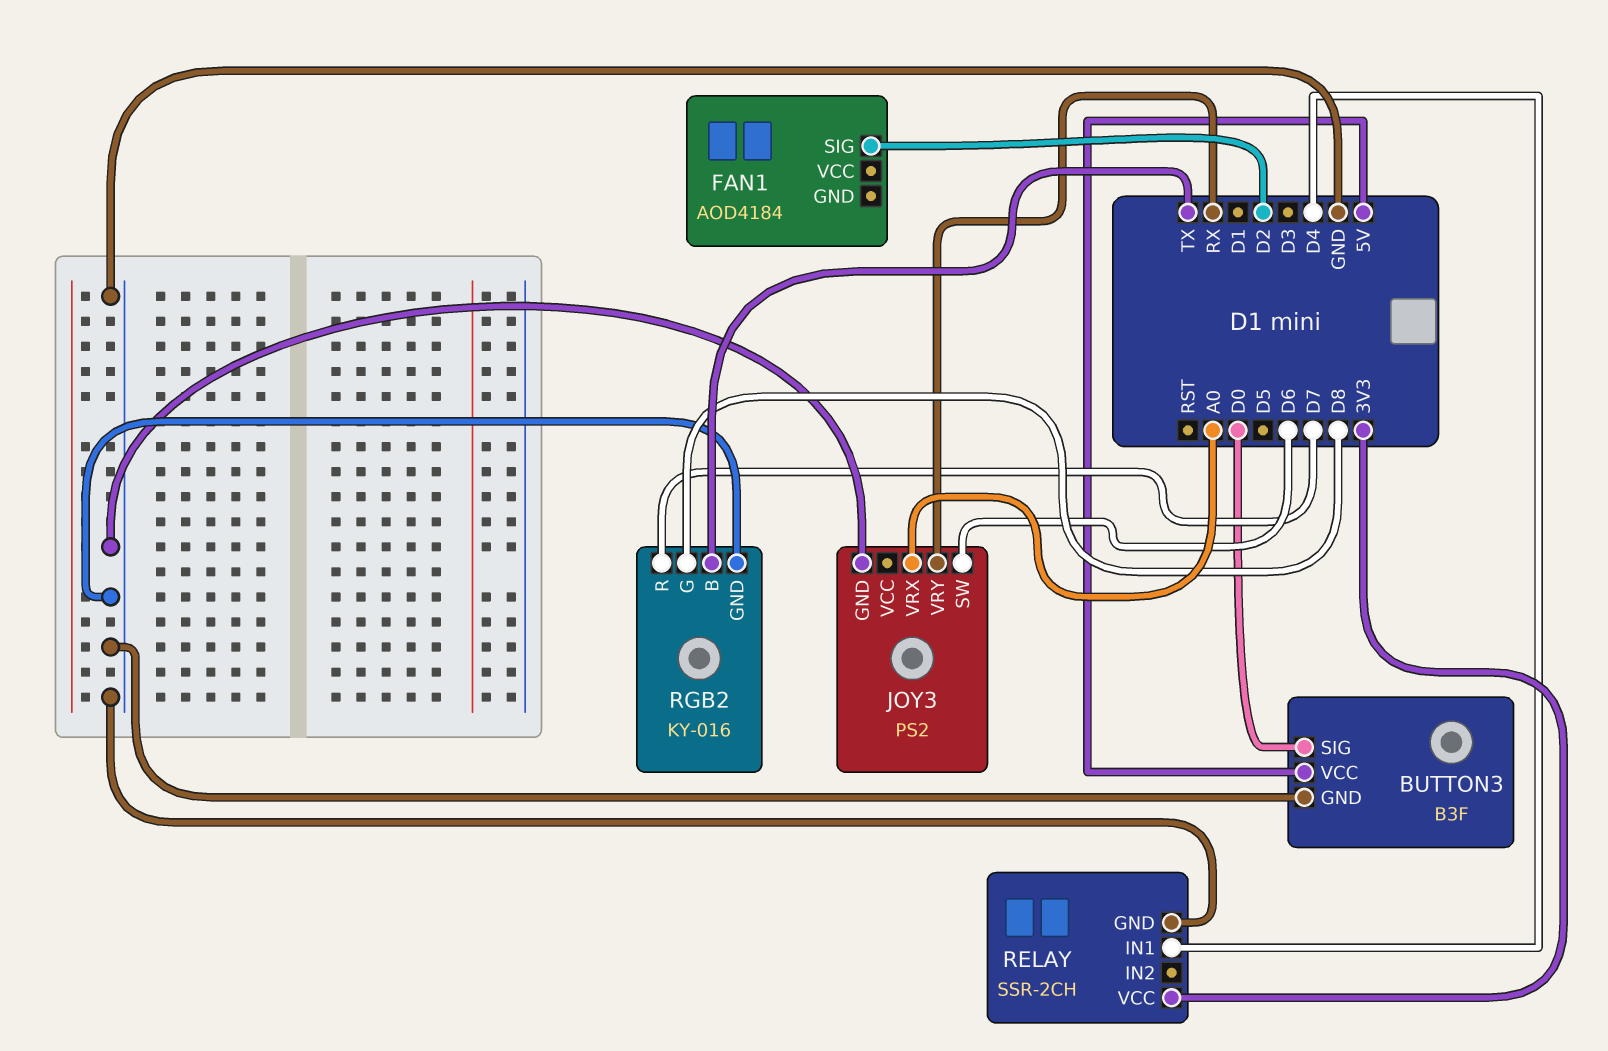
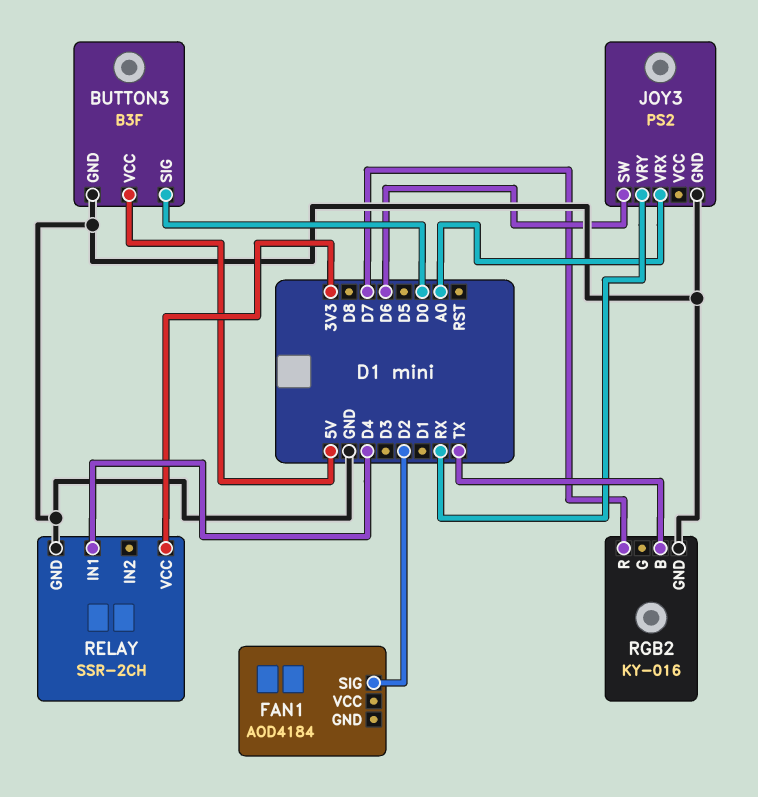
RGB2 pin G: D8 -> none

